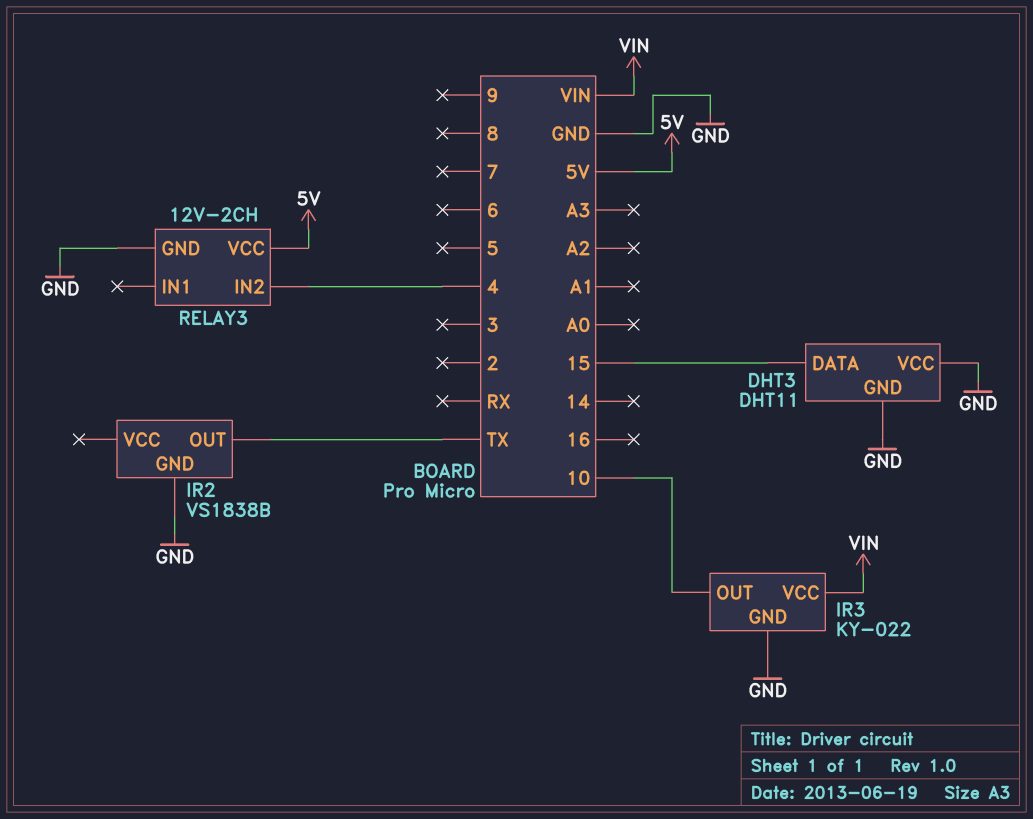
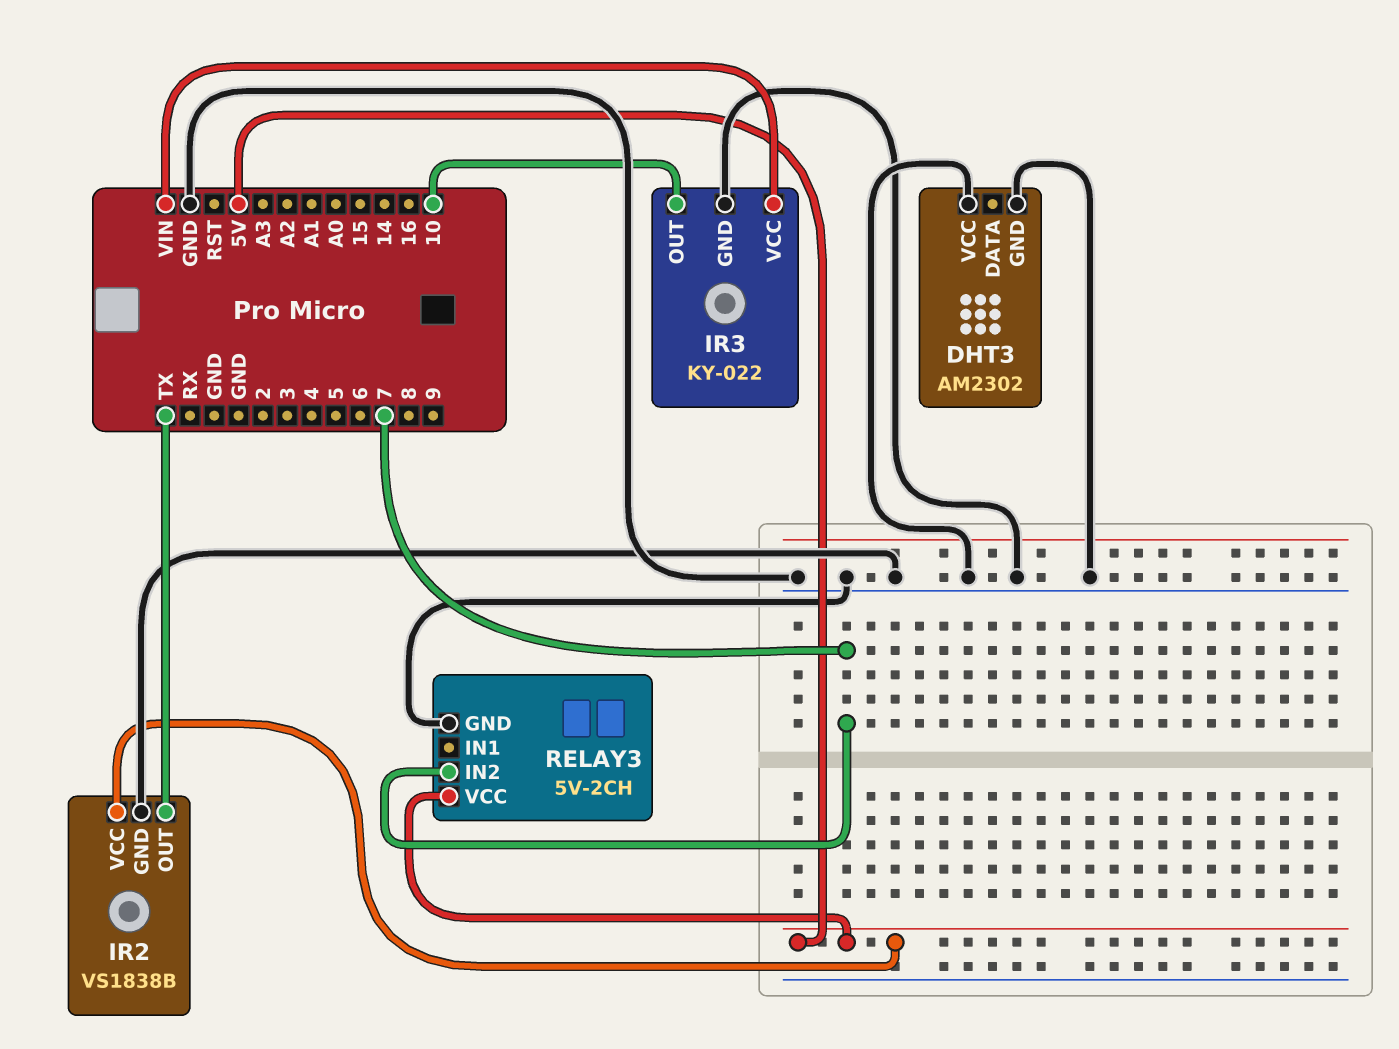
DHT3: DHT11 -> AM2302
DHT3 pin DATA: 15 -> none
IR2 pin VCC: none -> 5V
RELAY3: 12V-2CH -> 5V-2CH
RELAY3 pin IN2: 4 -> 7

